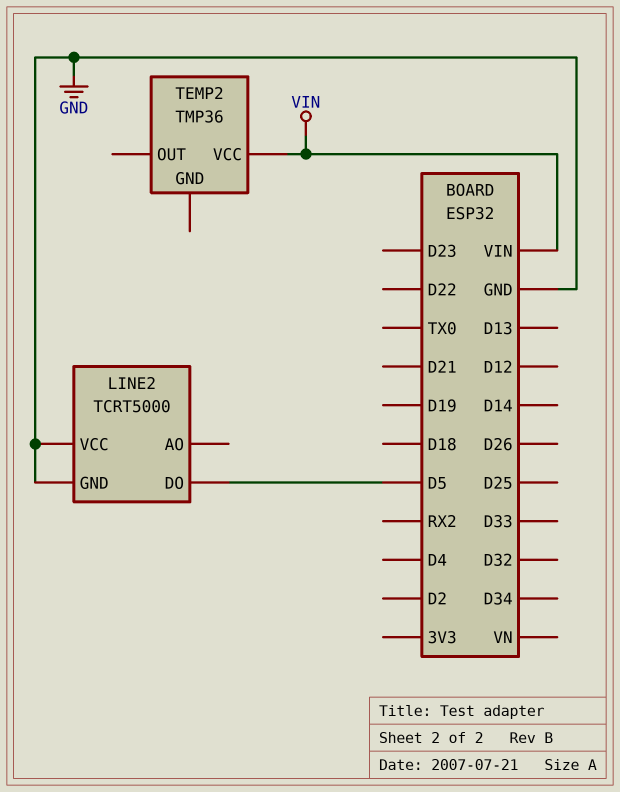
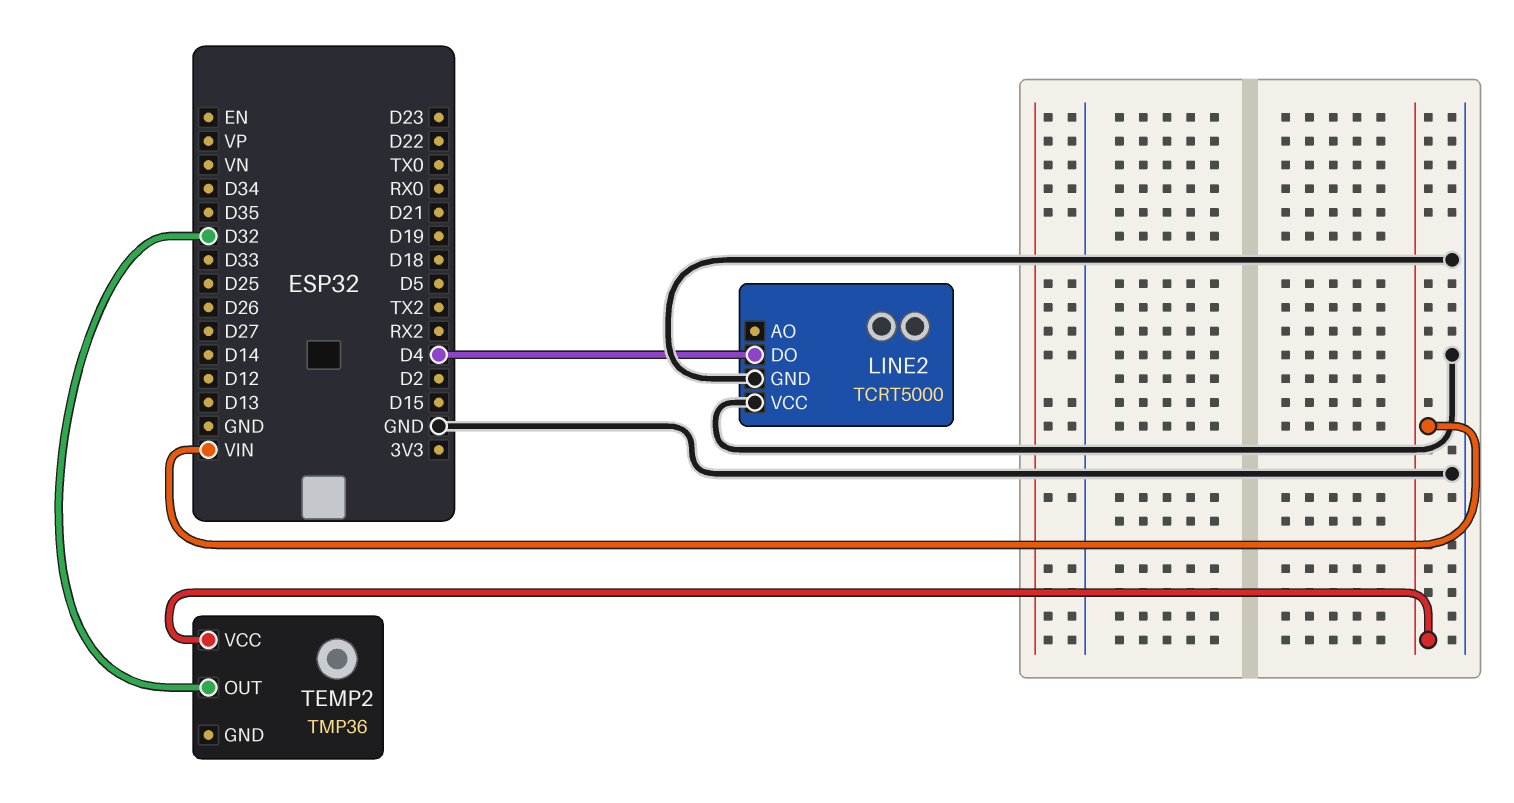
LINE2 pin DO: D5 -> D4
TEMP2 pin OUT: none -> D32

